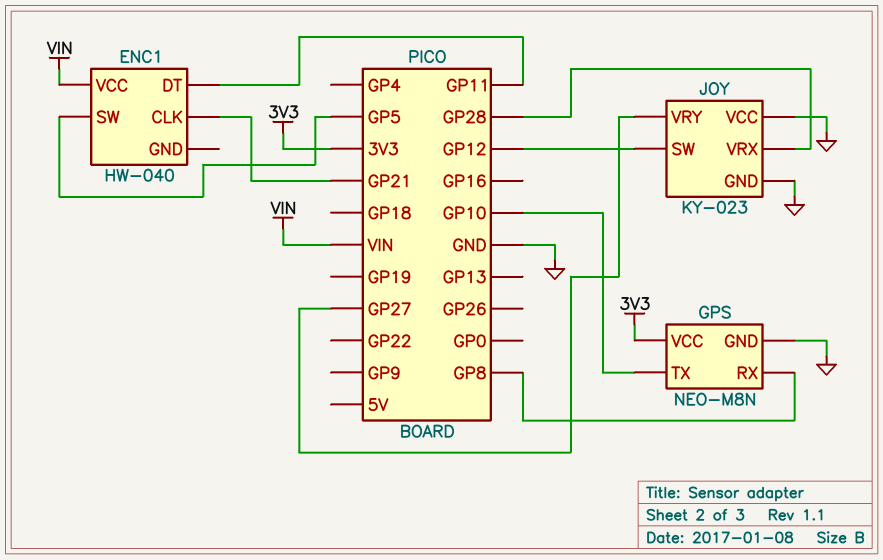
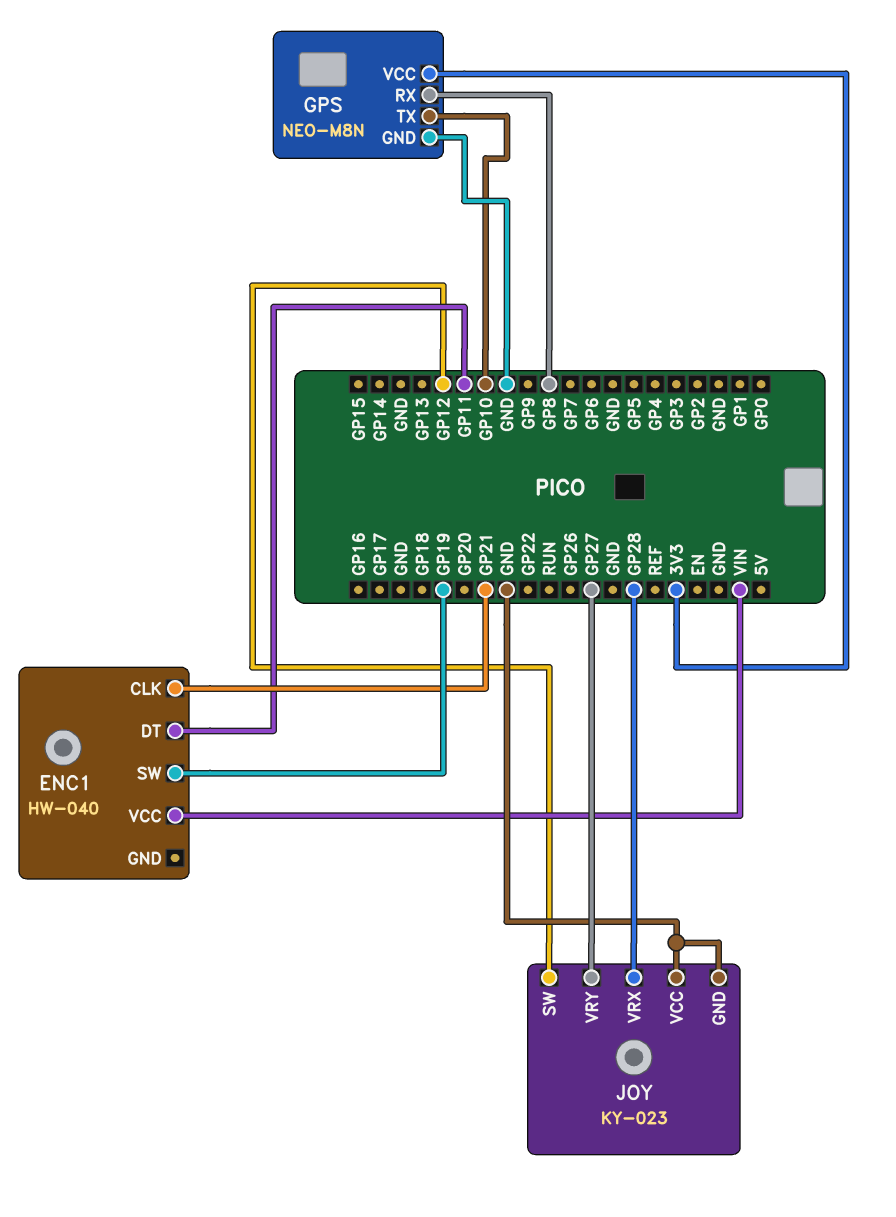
ENC1 pin SW: GP5 -> GP19

